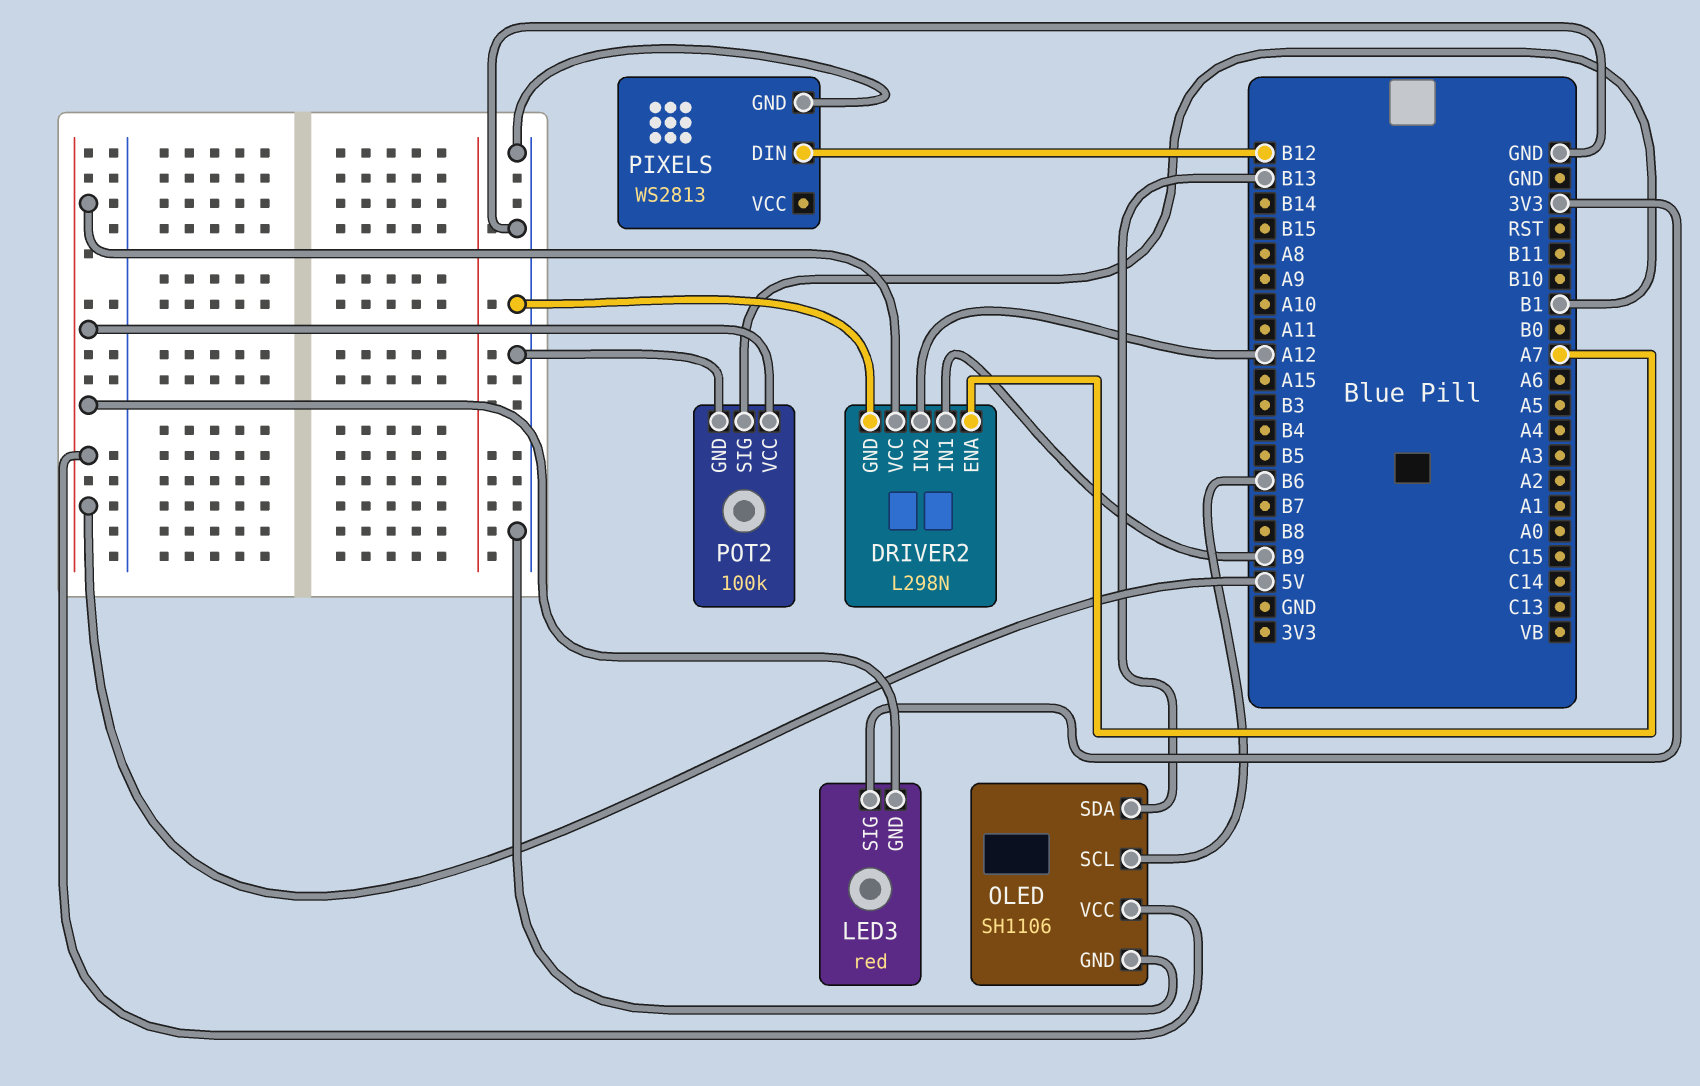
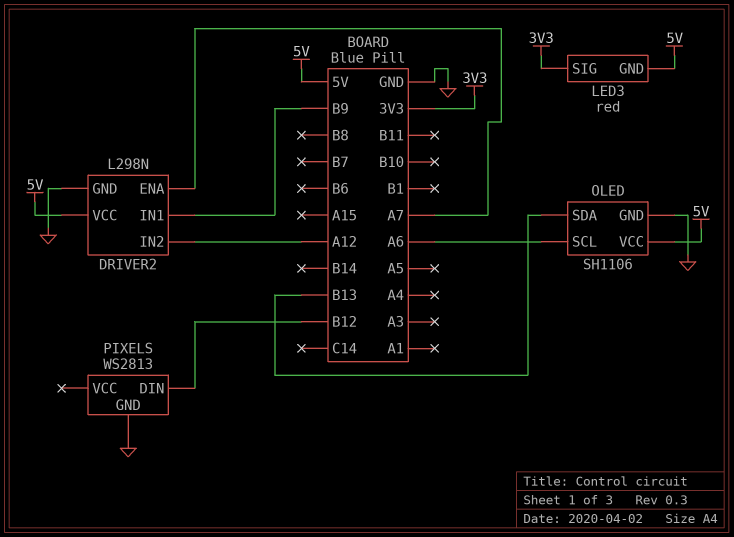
OLED pin SCL: B6 -> A6
POT2: 100k -> none
POT2 pin GND: GND -> none
POT2 pin SIG: B1 -> none
POT2 pin VCC: 5V -> none

